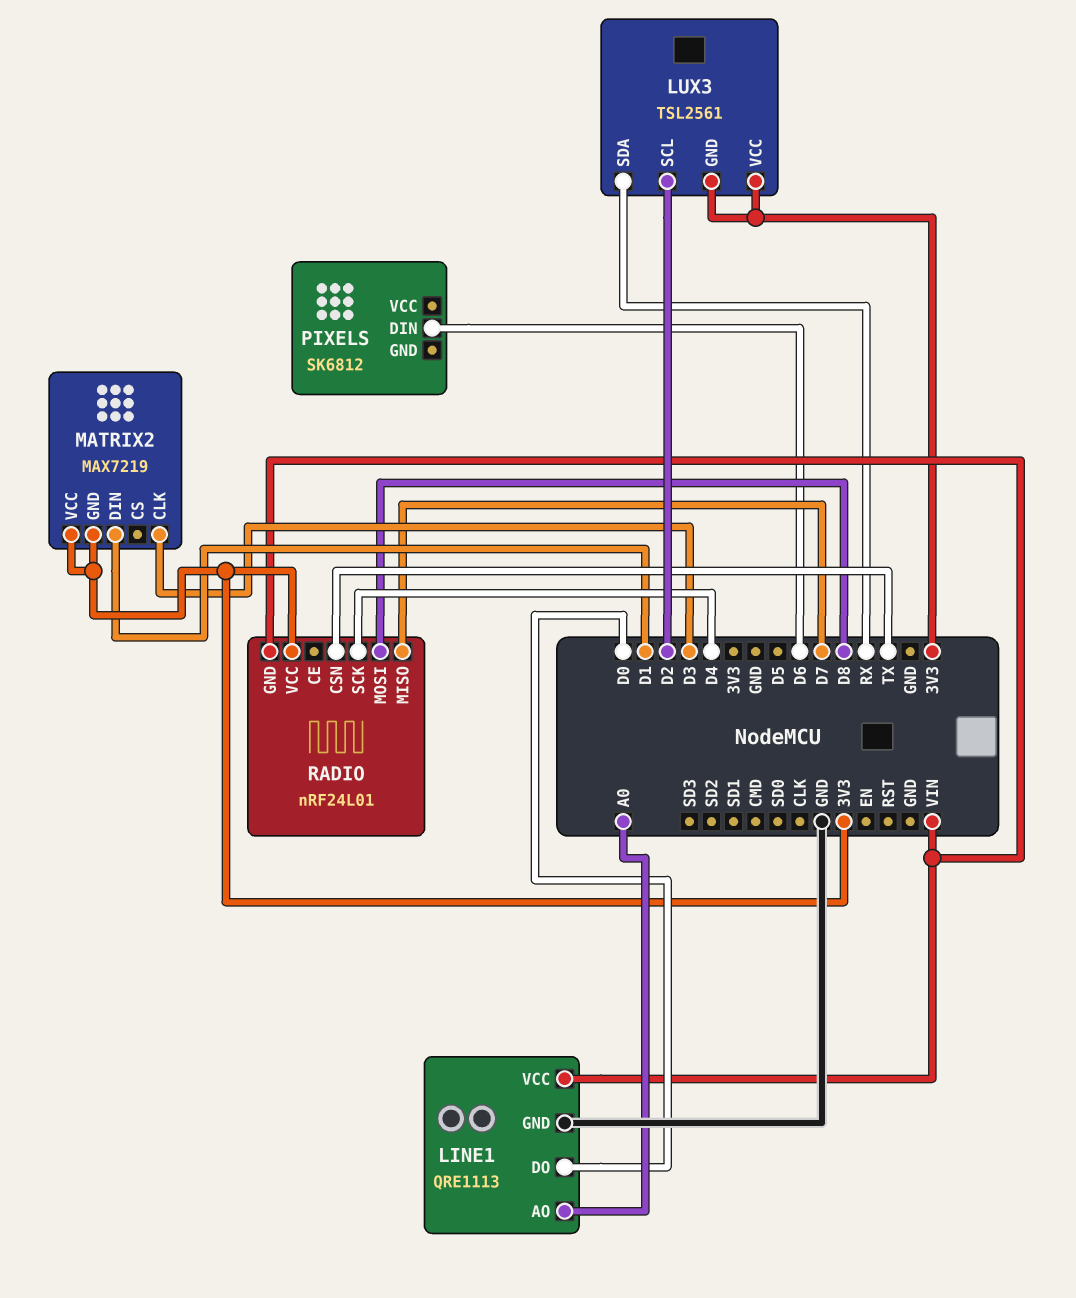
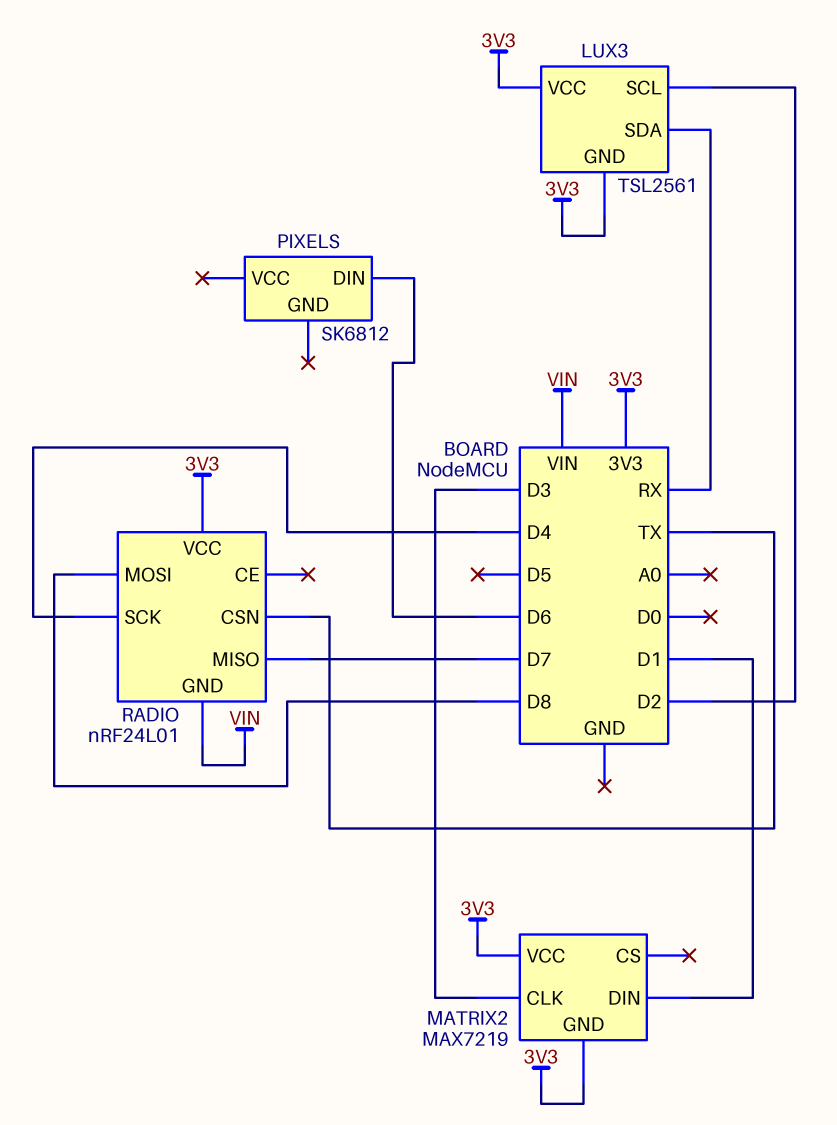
LINE1: QRE1113 -> none
LINE1 pin AO: A0 -> none
LINE1 pin DO: D0 -> none
LINE1 pin GND: GND -> none
LINE1 pin VCC: VIN -> none

